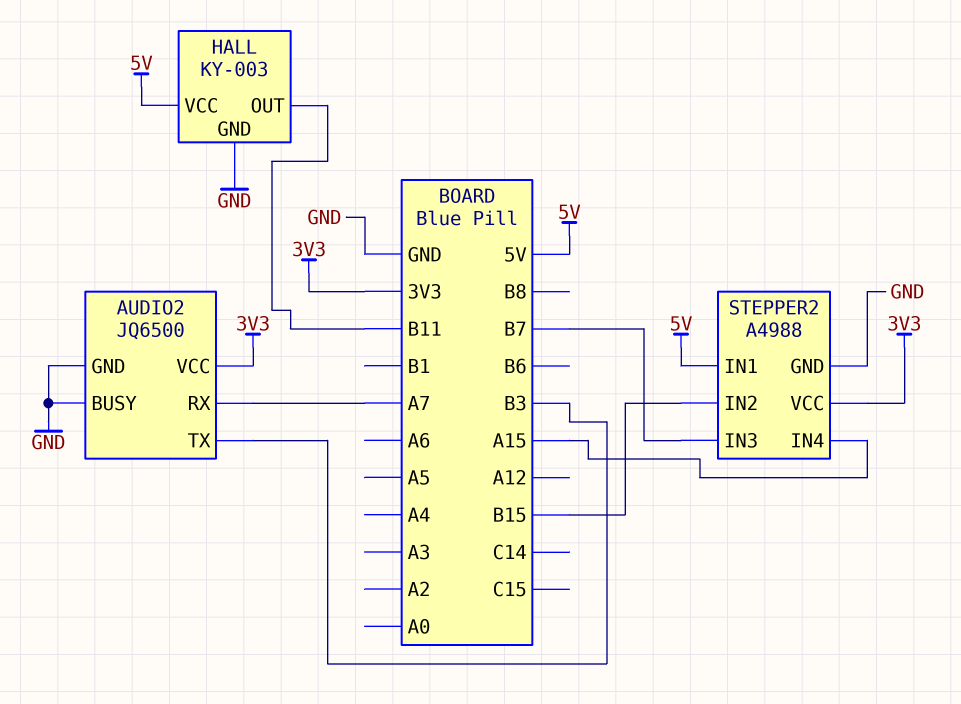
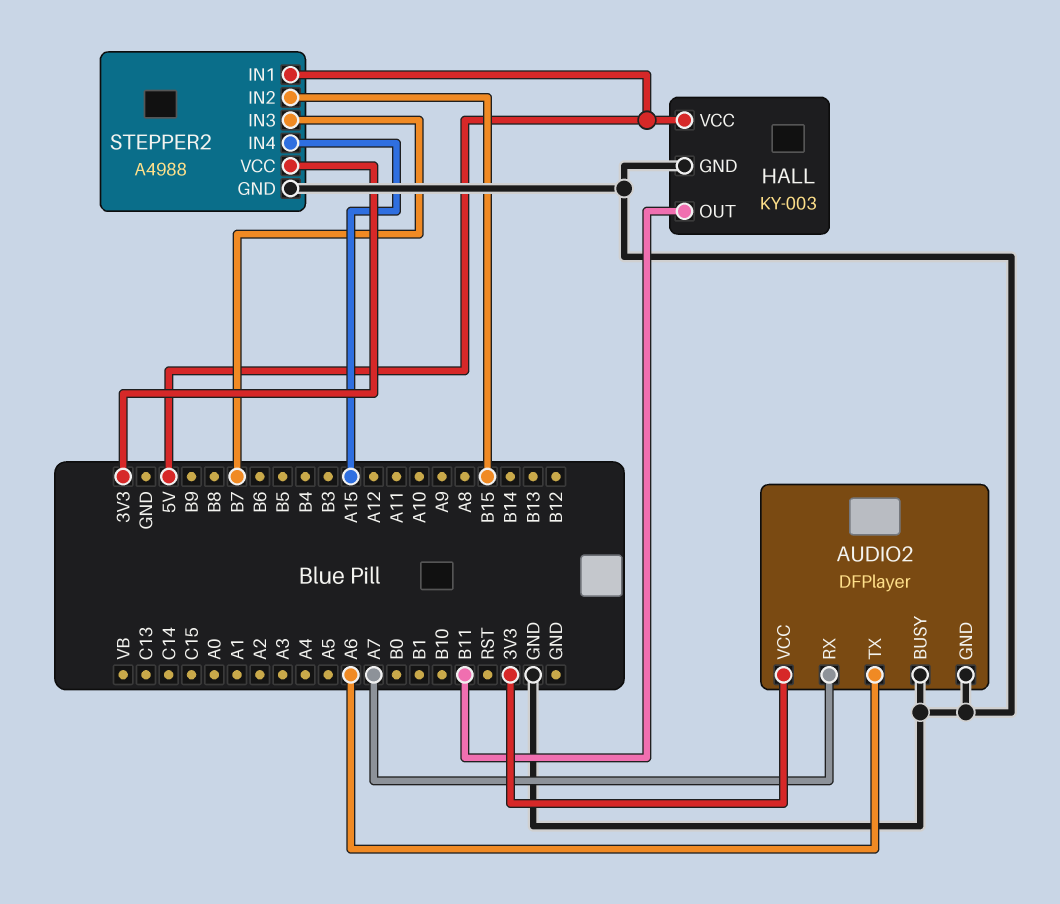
AUDIO2: JQ6500 -> DFPlayer
AUDIO2 pin TX: B3 -> A6

